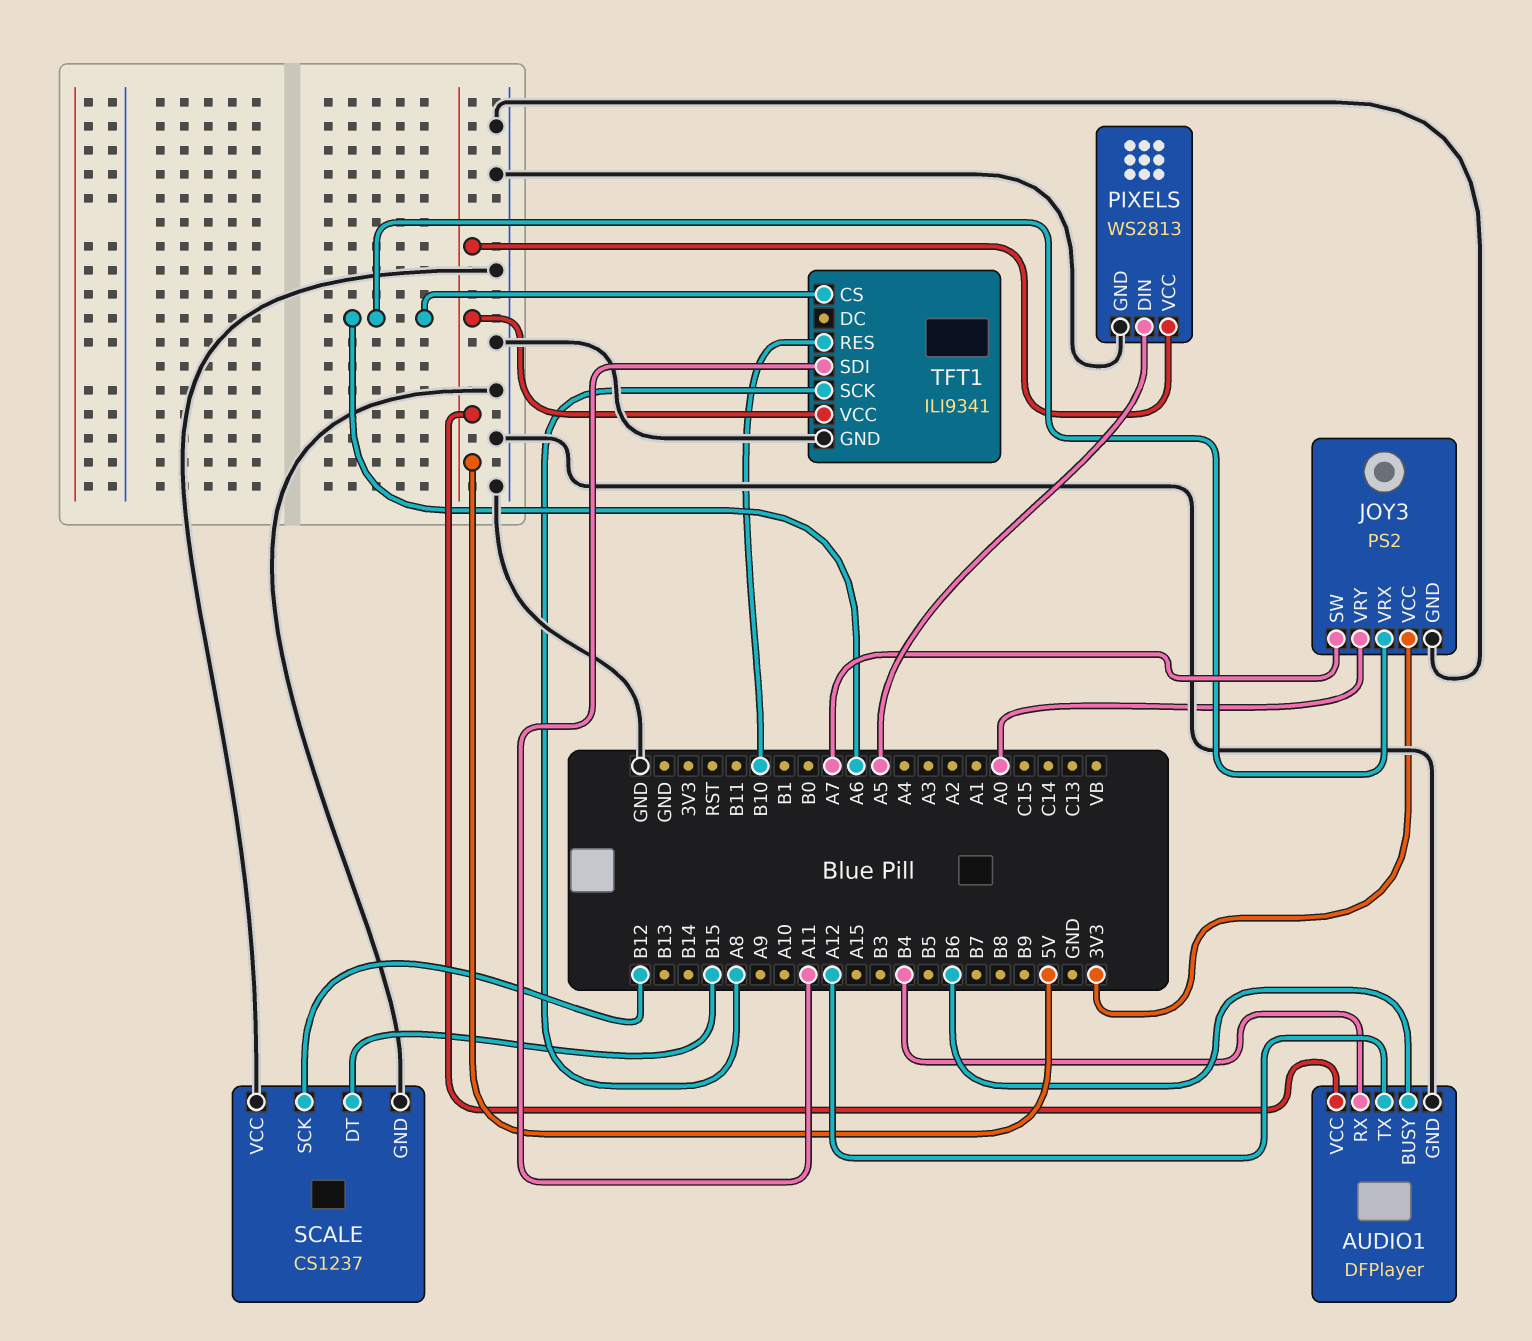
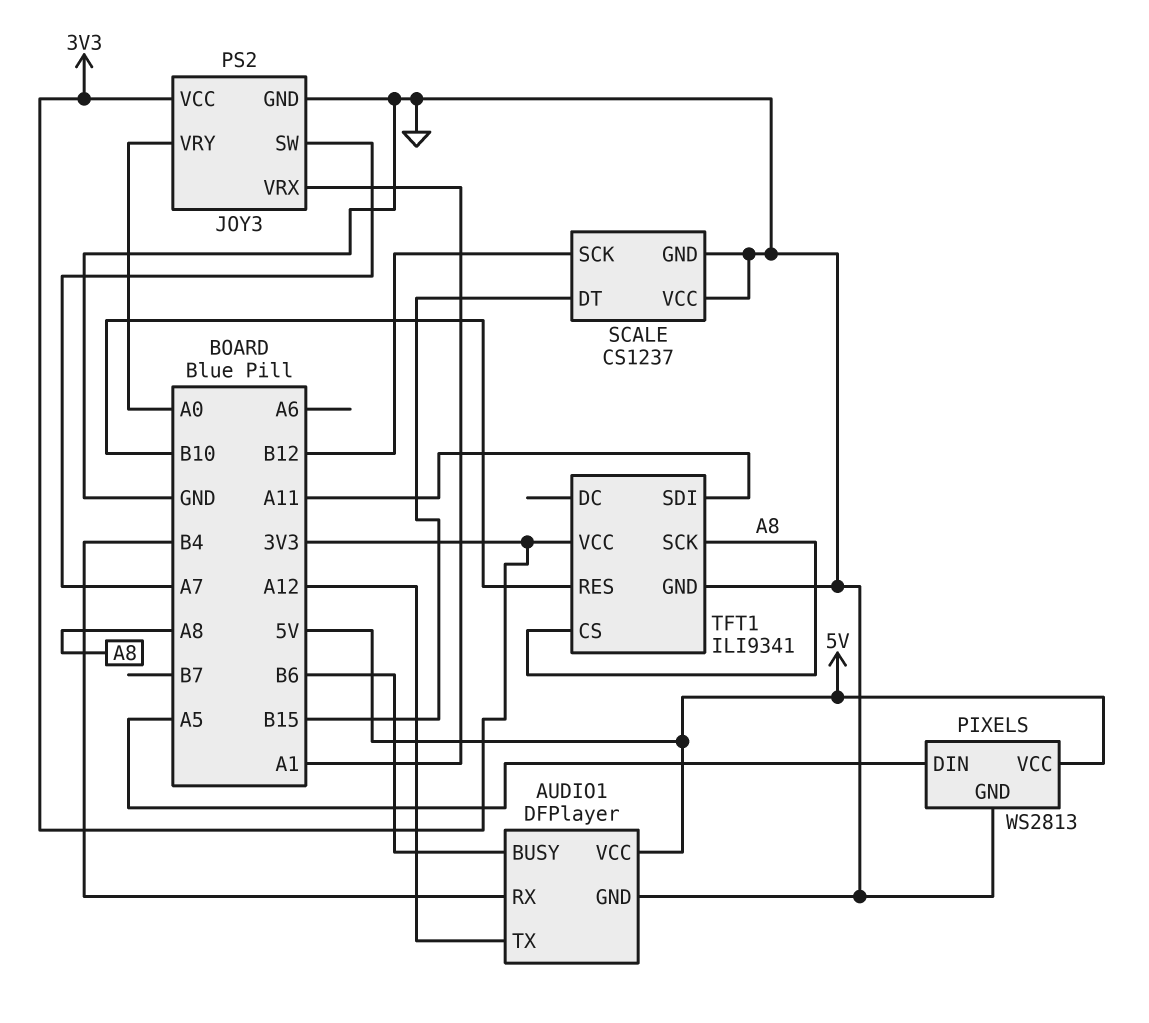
JOY3 pin VRX: A6 -> A1
TFT1 pin CS: A6 -> A8
TFT1 pin VCC: 5V -> 3V3

